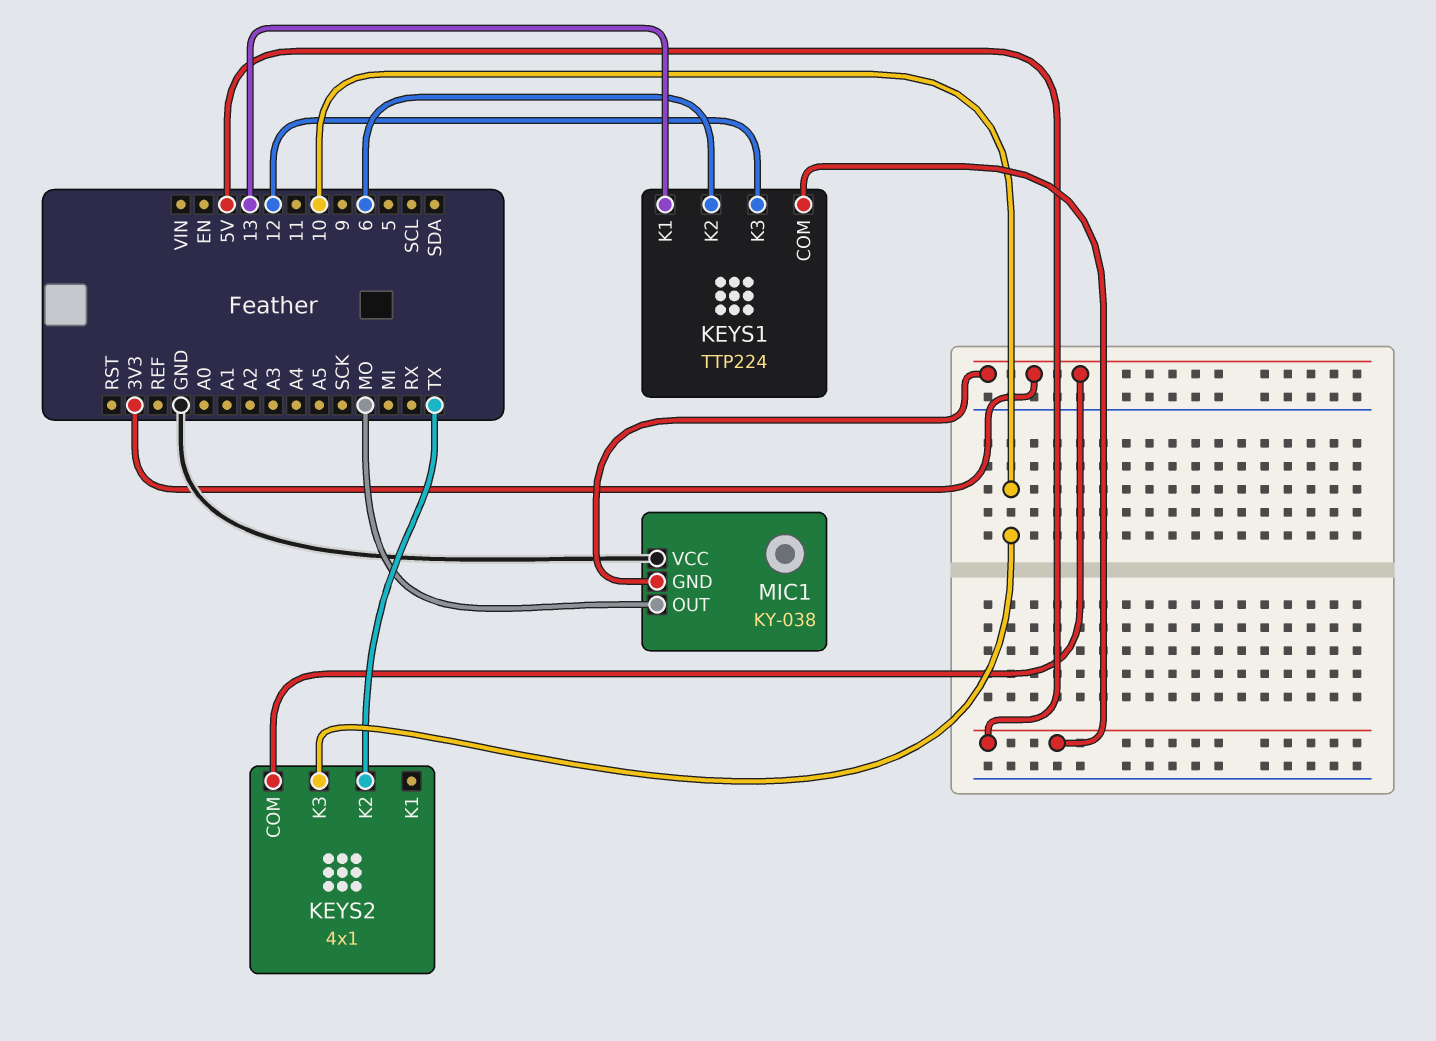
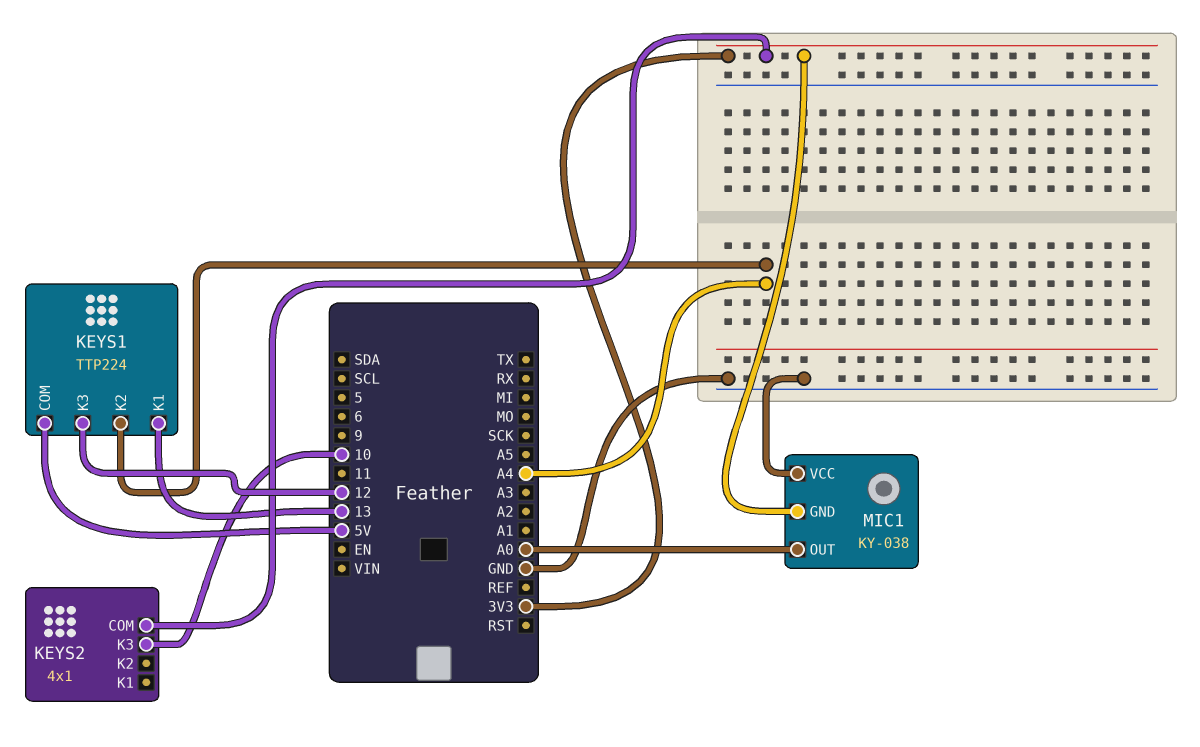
KEYS1 pin K2: 6 -> A4
KEYS2 pin K2: TX -> none
MIC1 pin OUT: MO -> A0

